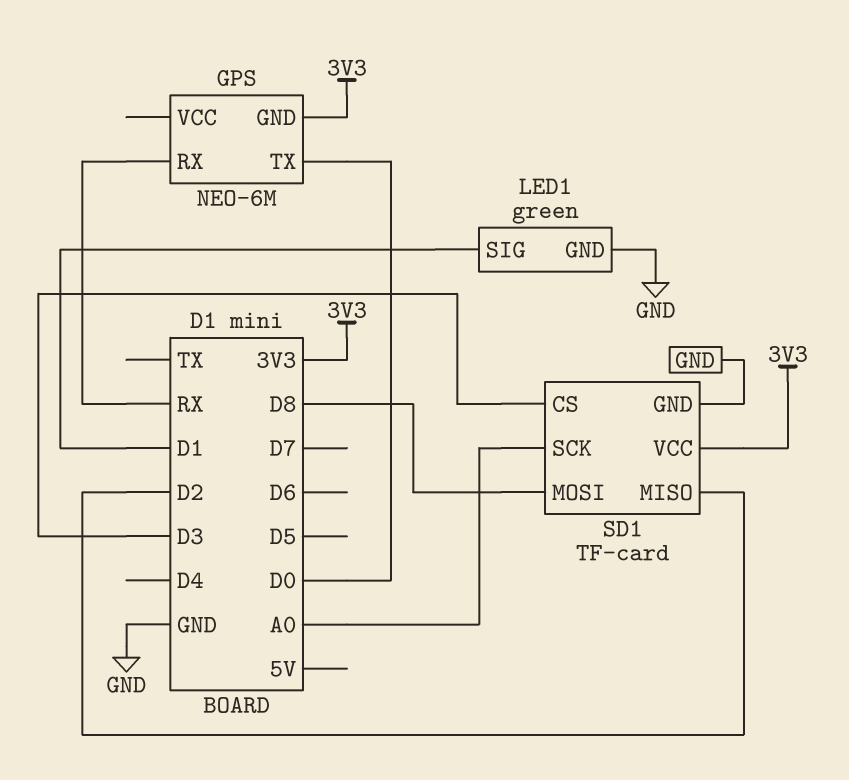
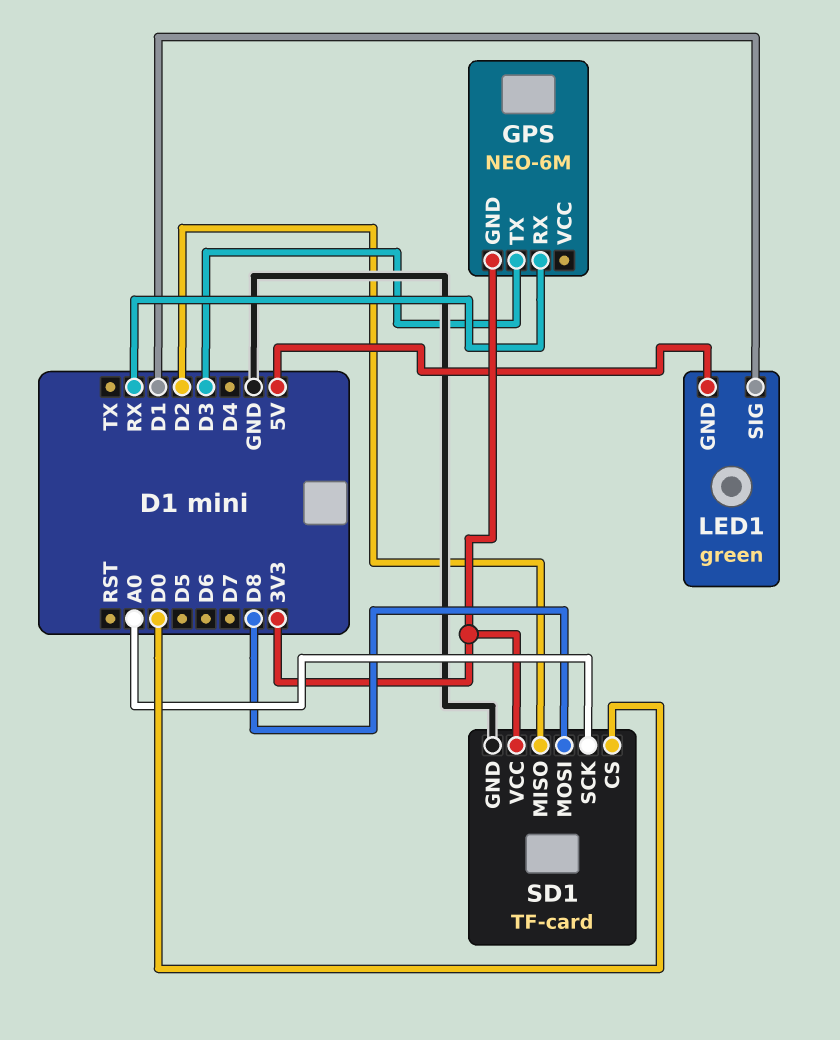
GPS pin TX: D0 -> D3
LED1 pin GND: GND -> 5V
SD1 pin CS: D3 -> D0

